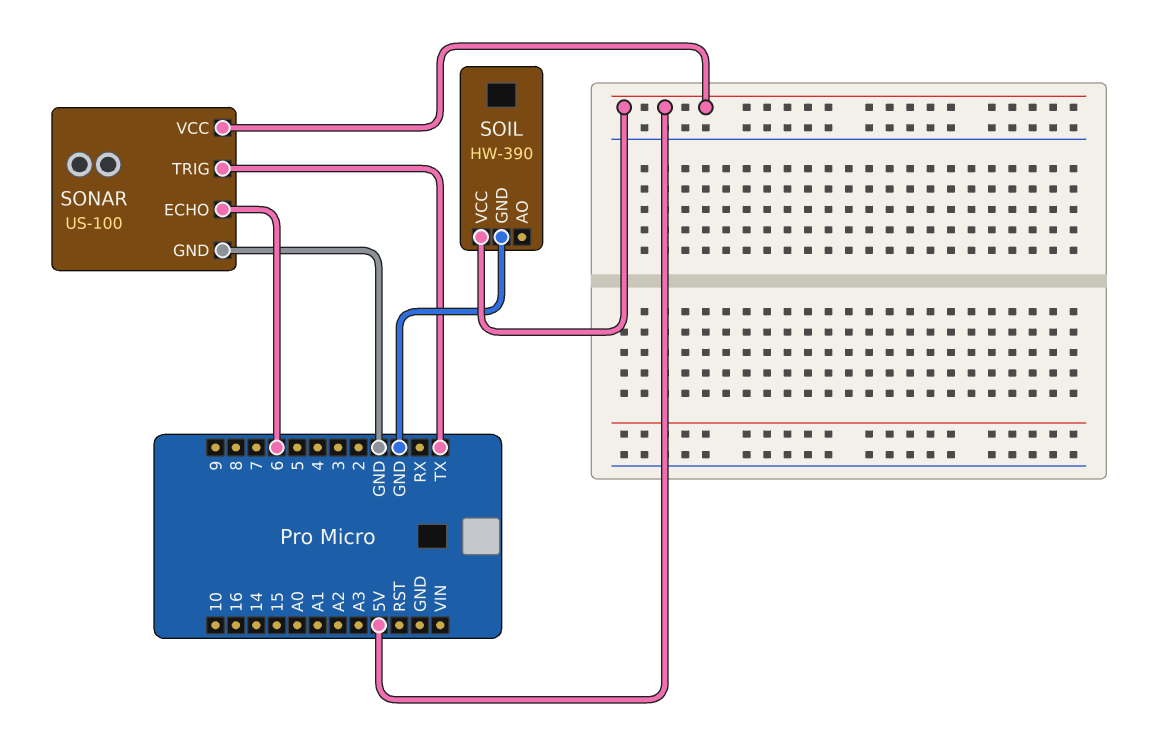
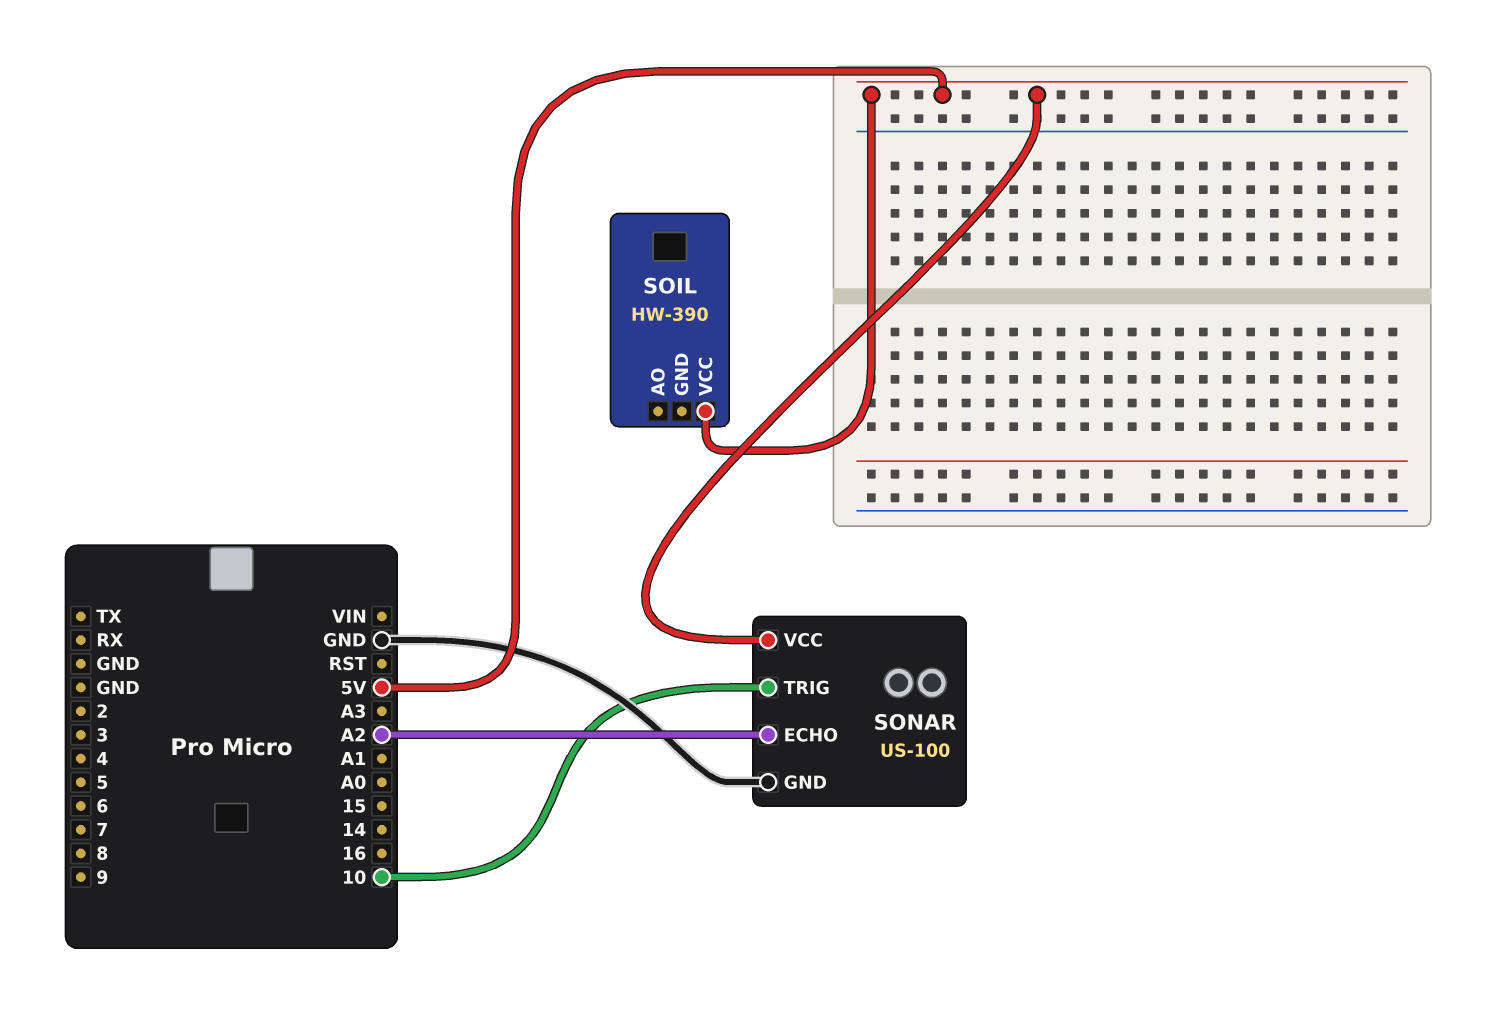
SOIL pin GND: GND -> none
SONAR pin ECHO: 6 -> A2
SONAR pin TRIG: TX -> 10

